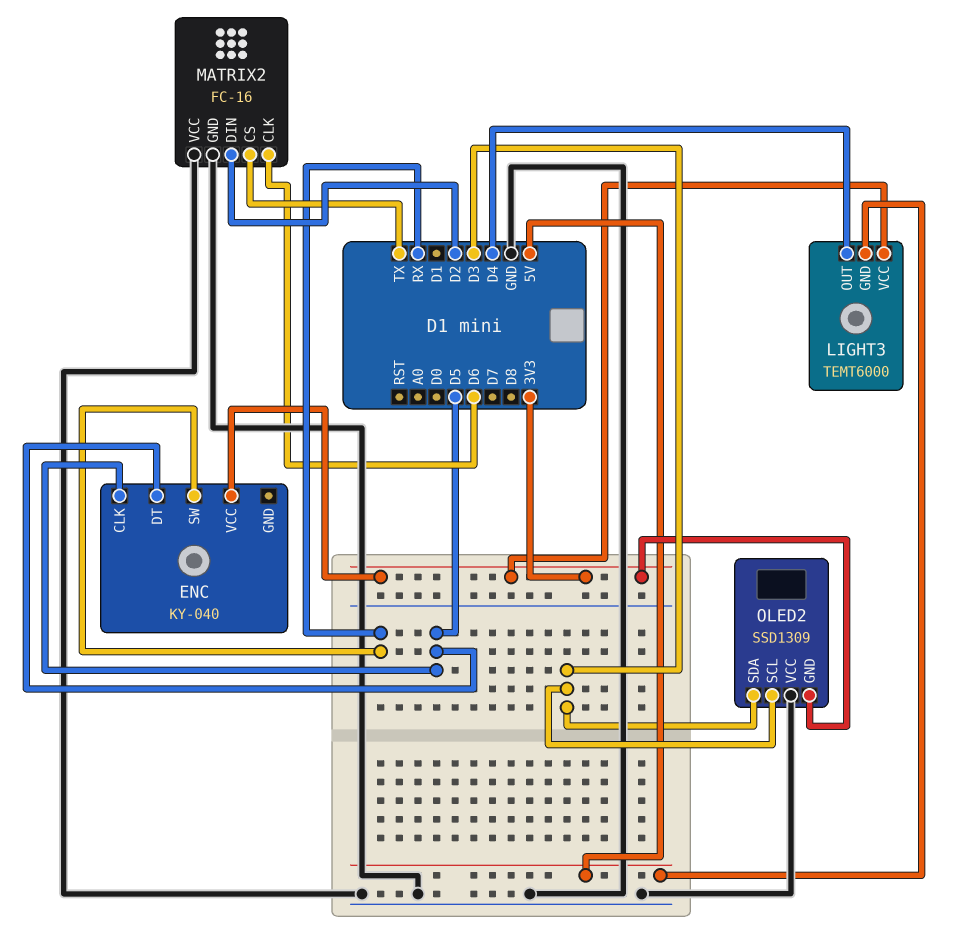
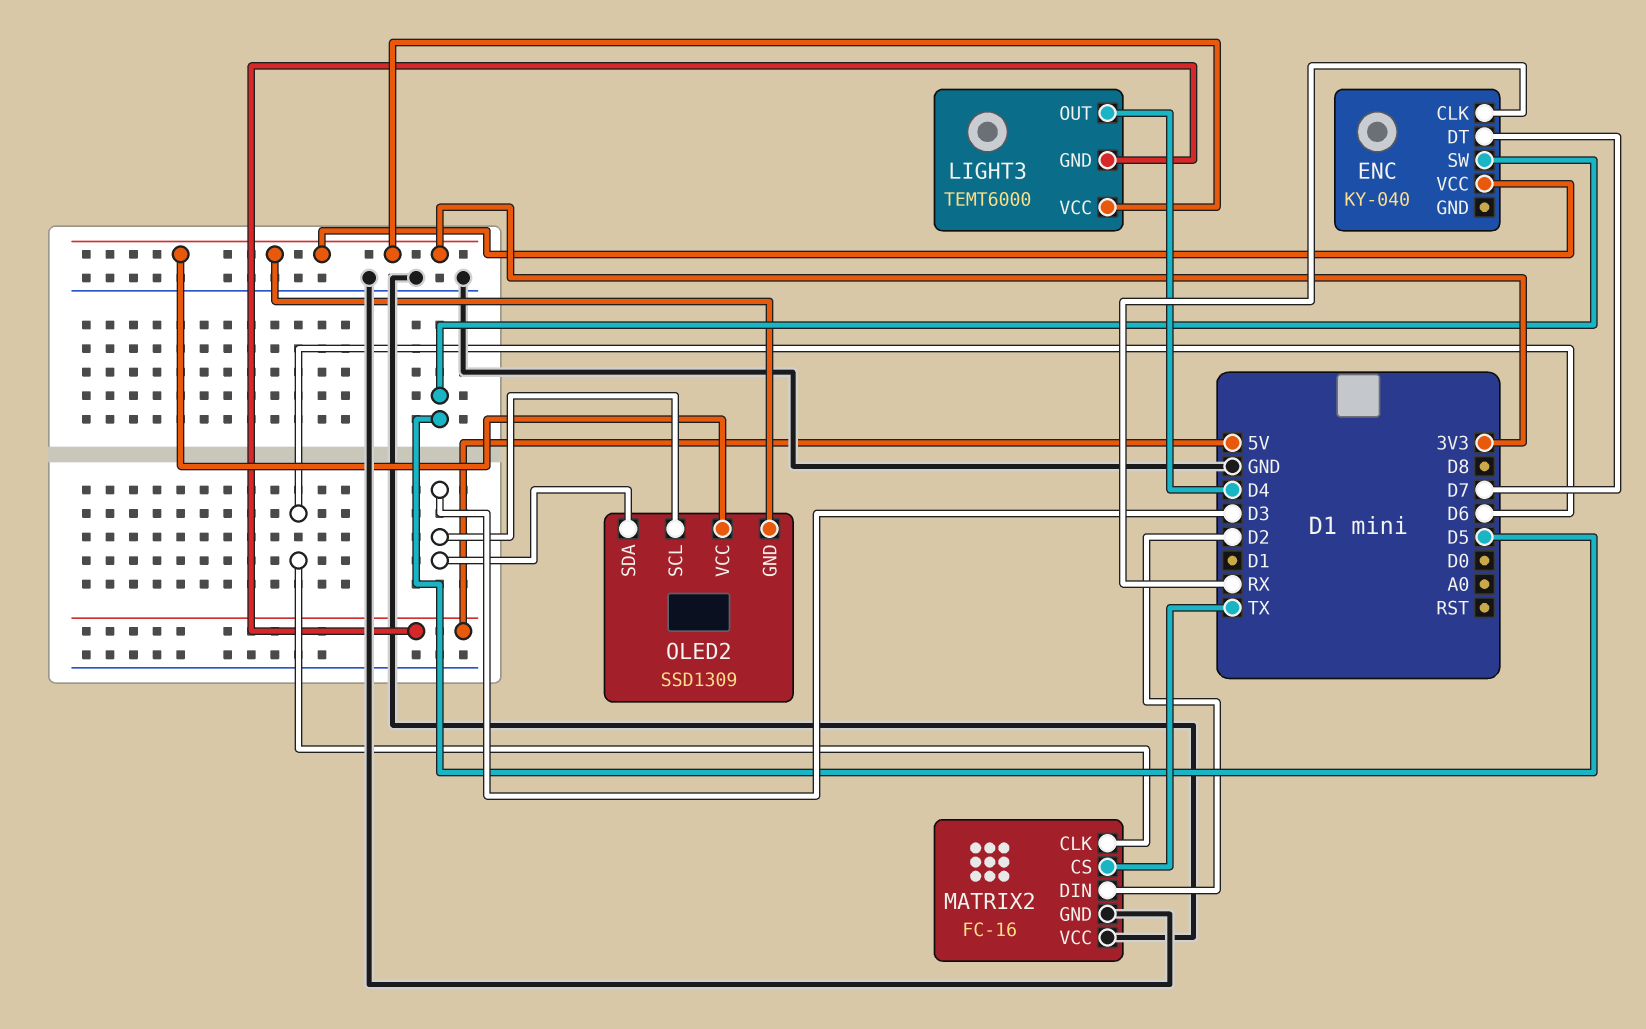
ENC pin CLK: D5 -> RX
ENC pin DT: D5 -> D7
ENC pin SW: RX -> D5
OLED2 pin VCC: GND -> 3V3

